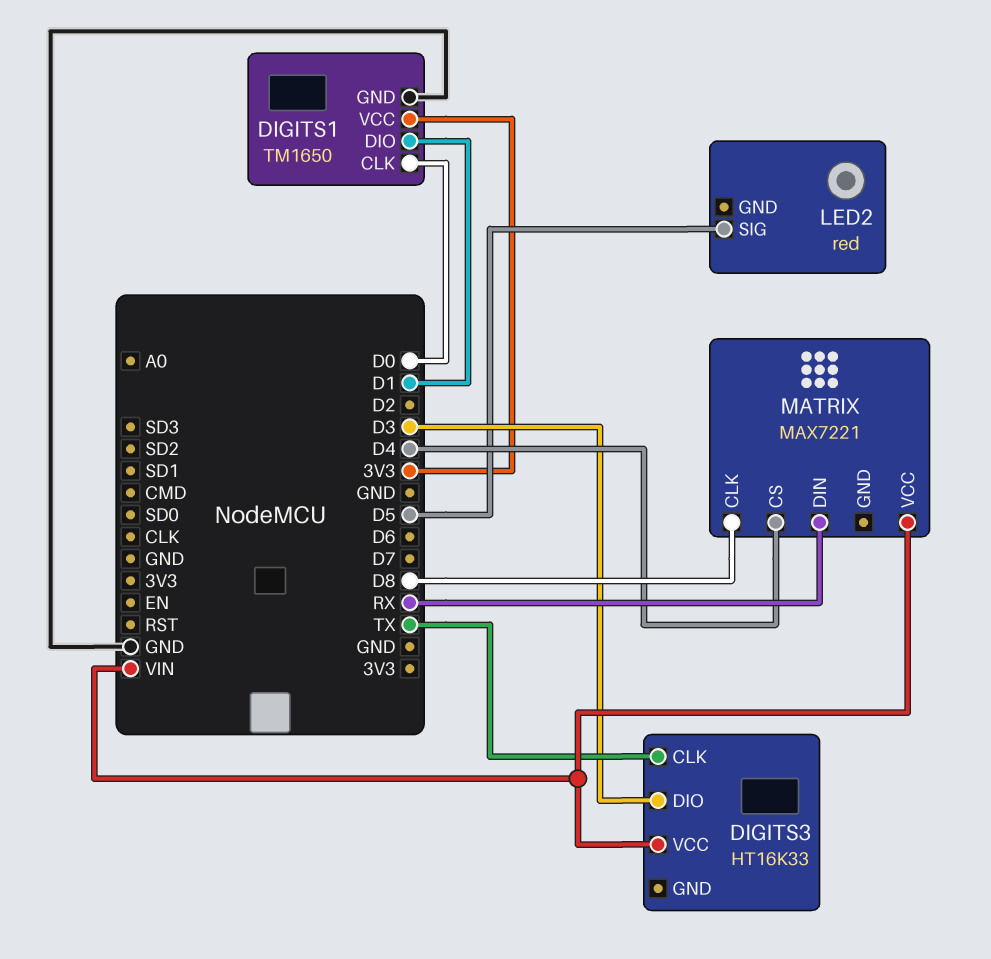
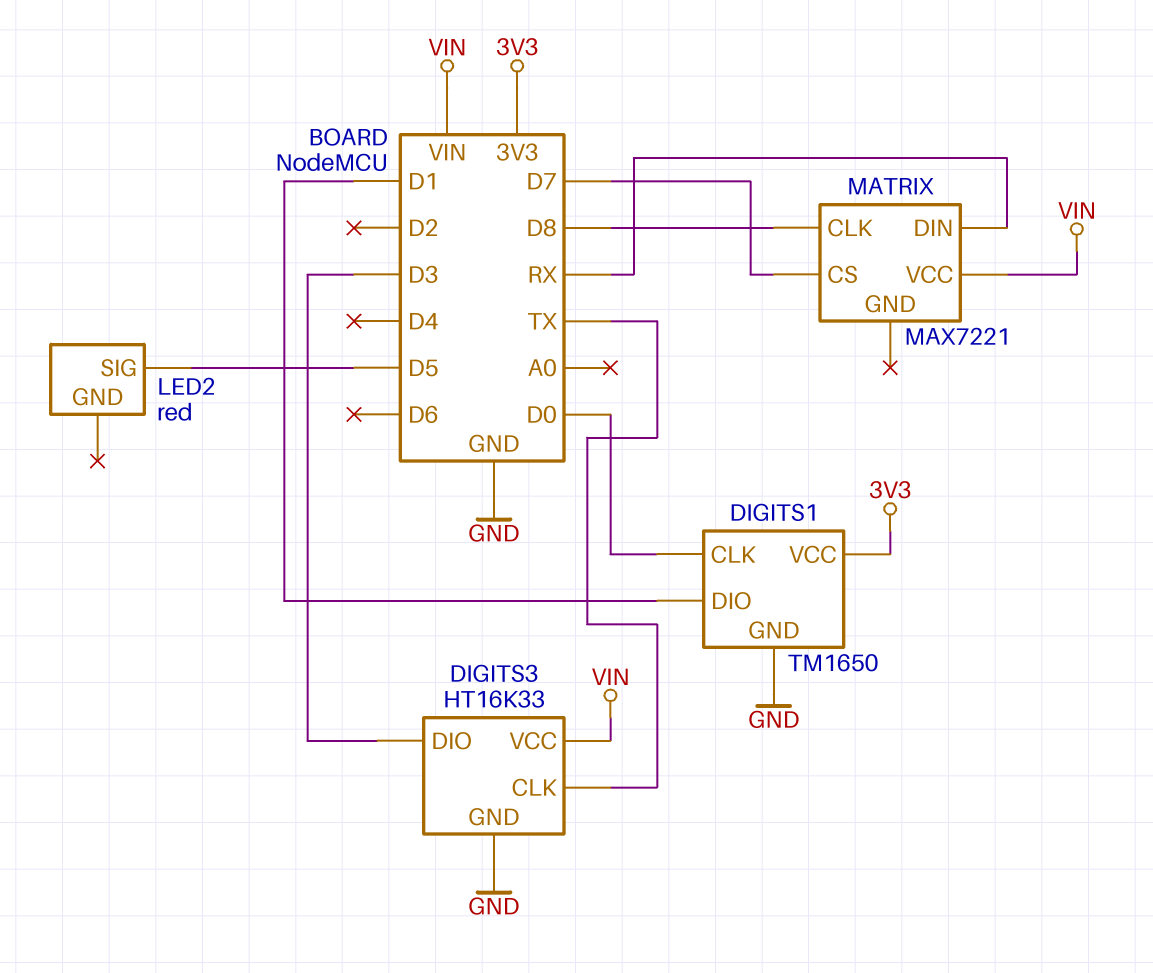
DIGITS3 pin GND: none -> GND
MATRIX pin CS: D4 -> D7

